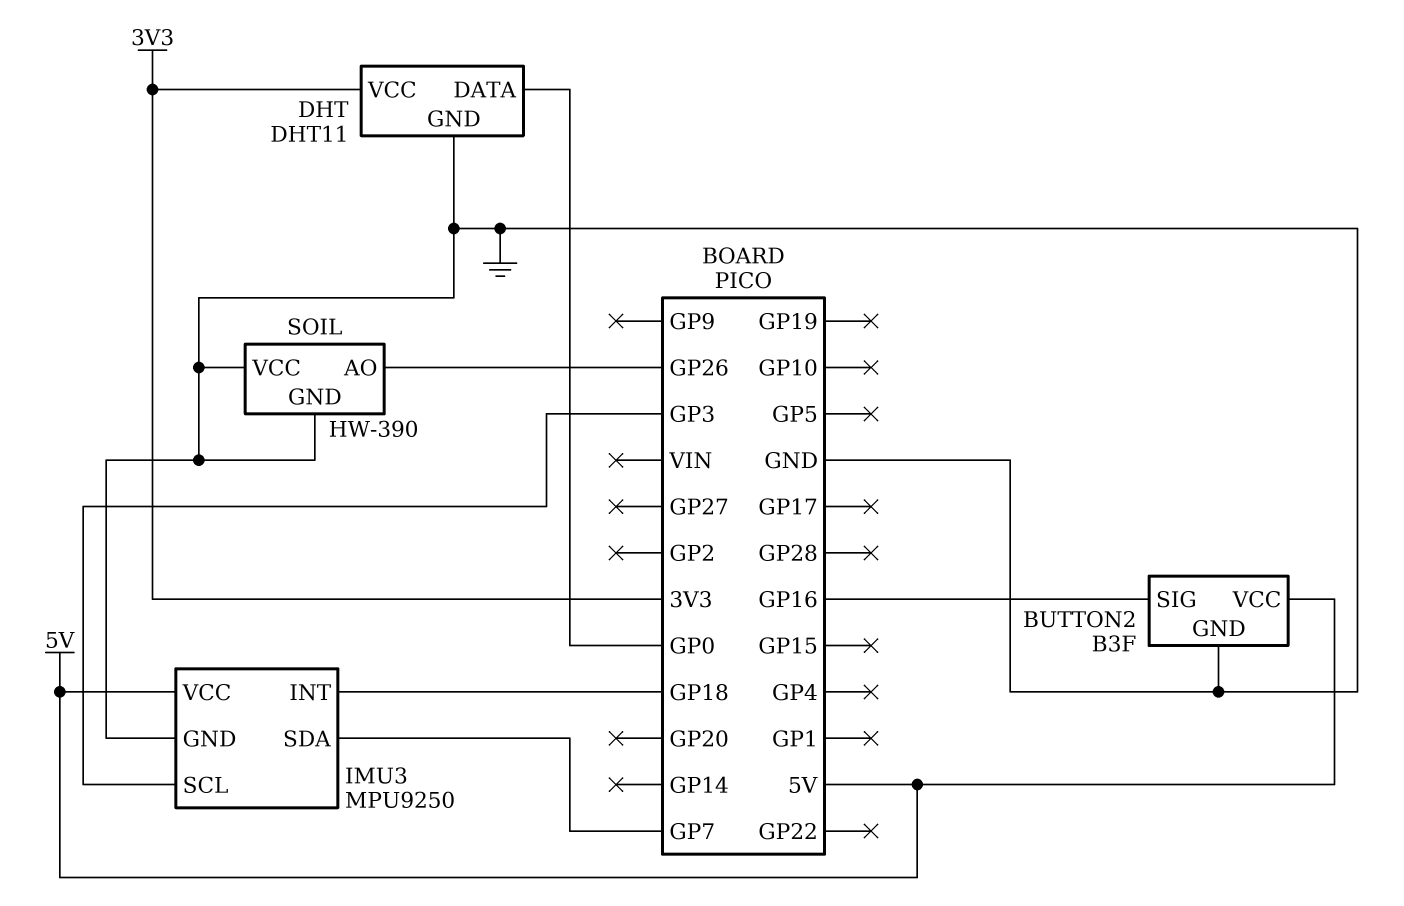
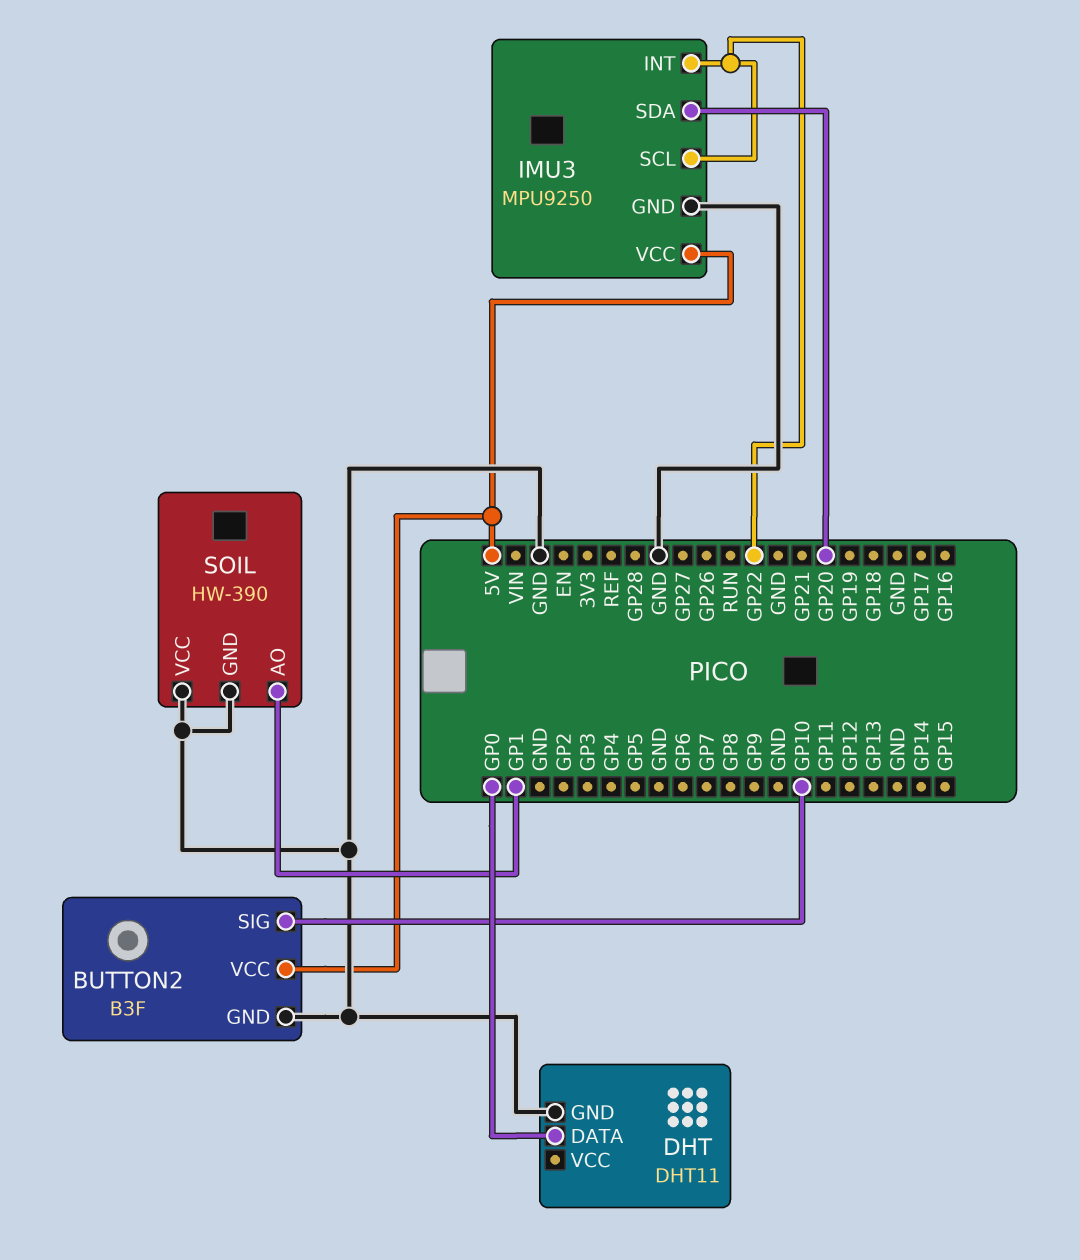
BUTTON2 pin SIG: GP16 -> GP10
DHT pin VCC: 3V3 -> none
IMU3 pin INT: GP18 -> GP22
IMU3 pin SCL: GP3 -> GP22
IMU3 pin SDA: GP7 -> GP20
SOIL pin AO: GP26 -> GP1

